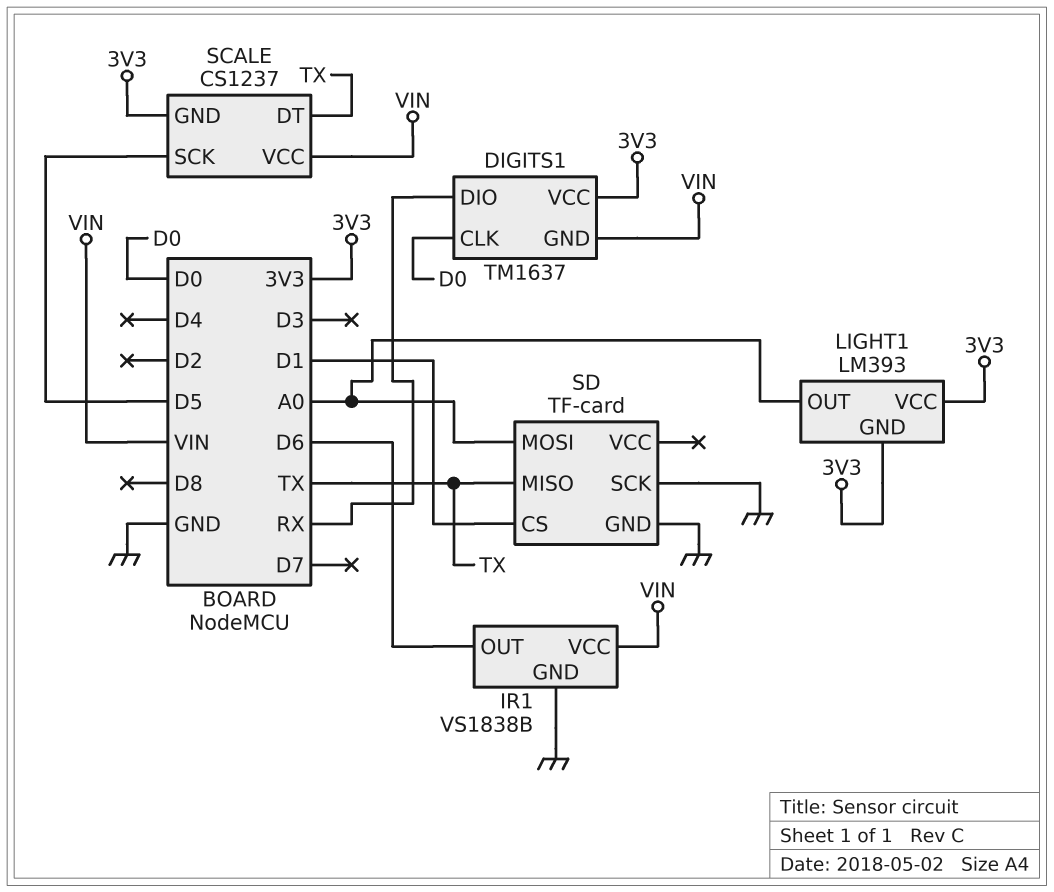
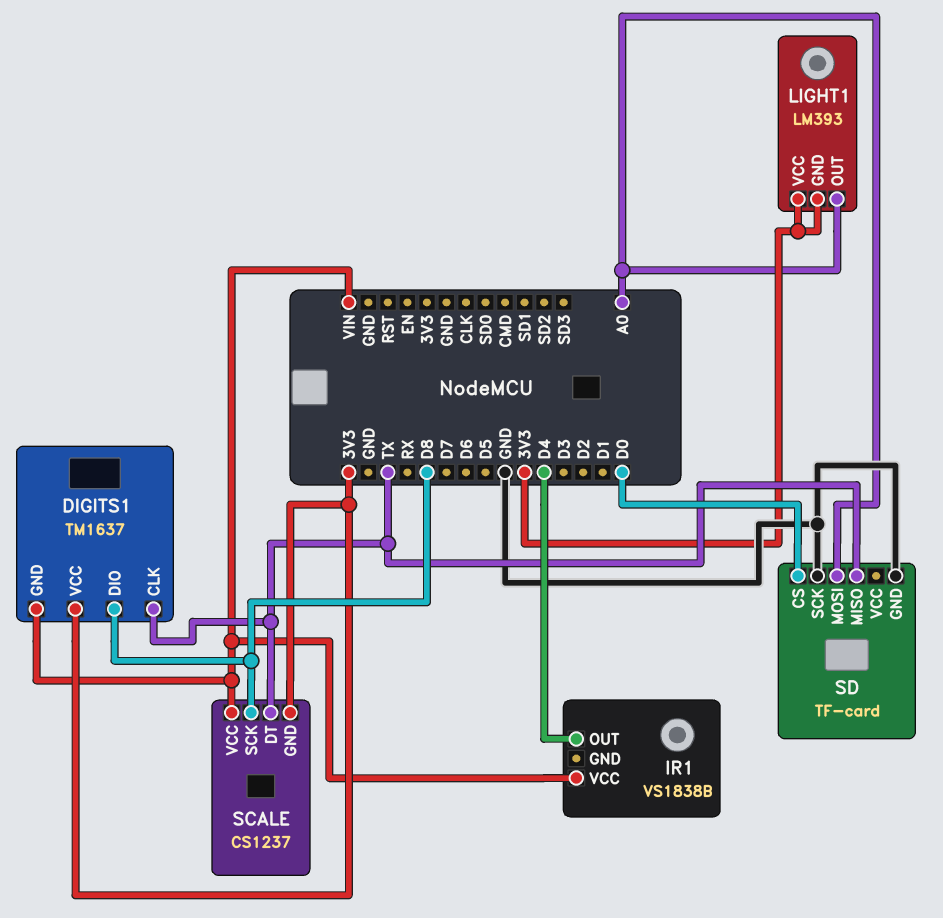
DIGITS1 pin CLK: D0 -> TX
DIGITS1 pin DIO: RX -> D8
IR1 pin GND: GND -> none
IR1 pin OUT: D6 -> D4
SCALE pin SCK: D5 -> D8
SD pin CS: D1 -> D0

